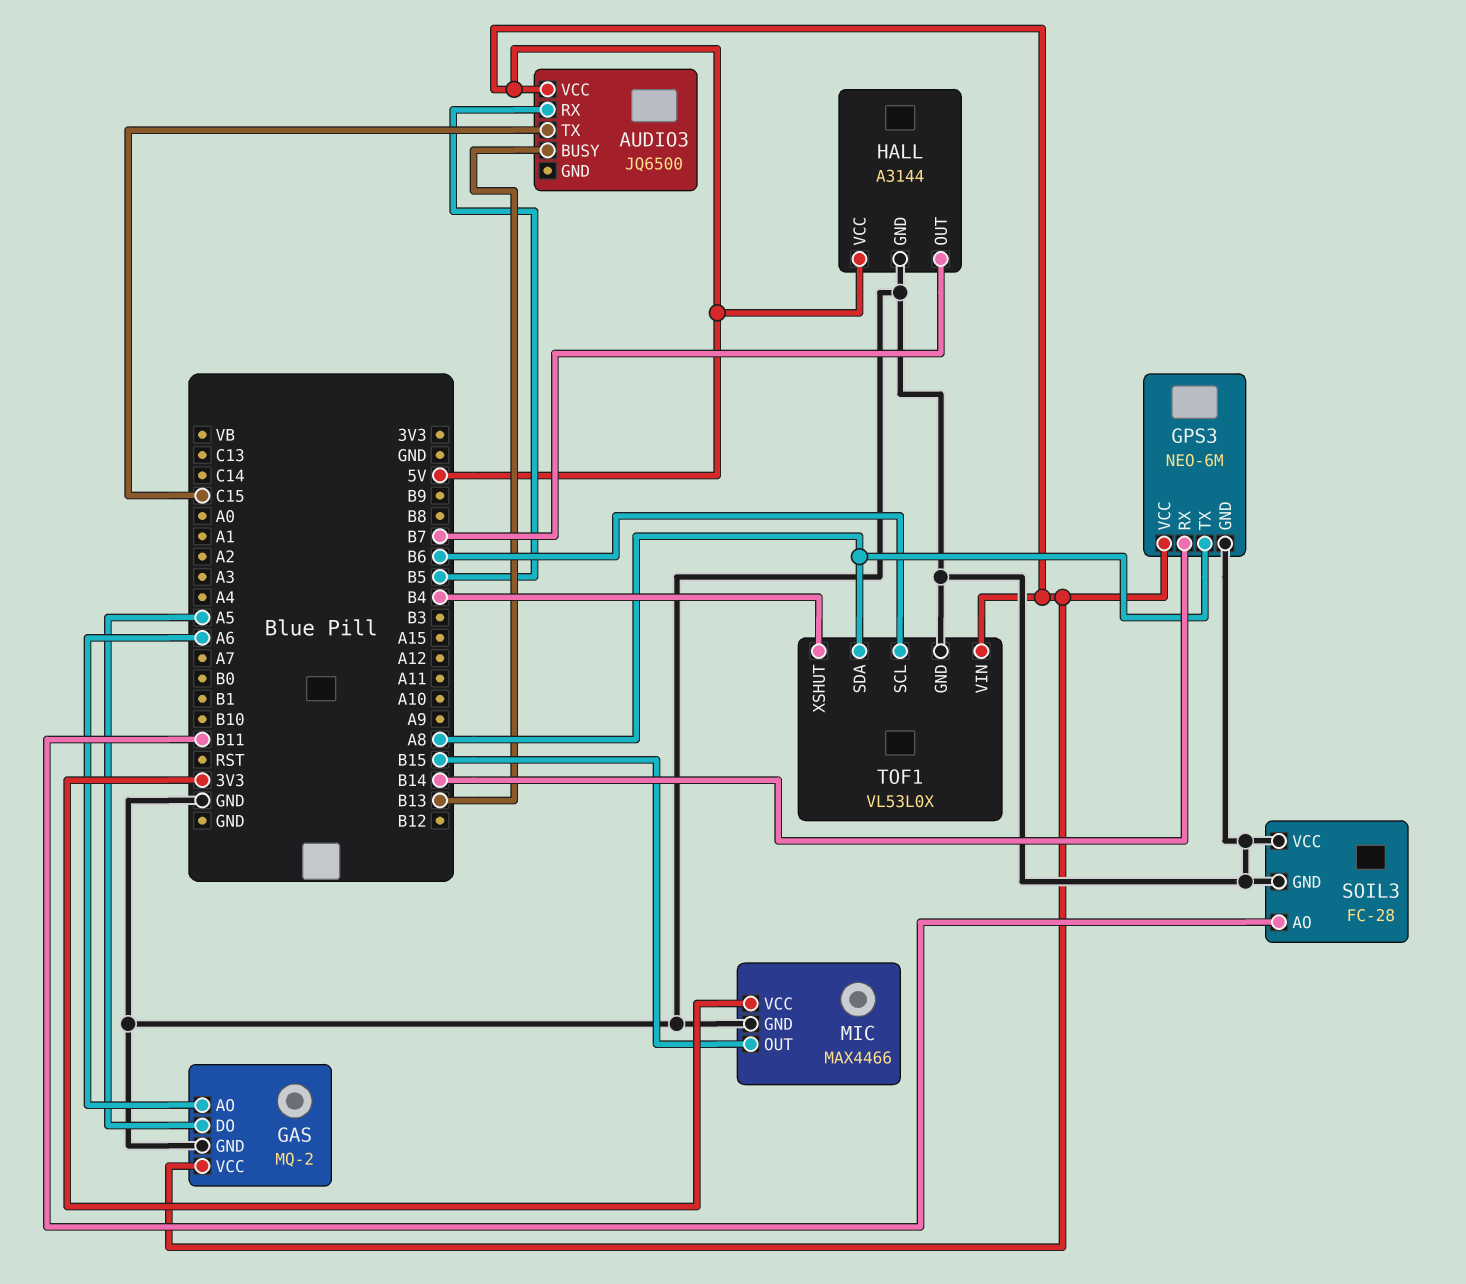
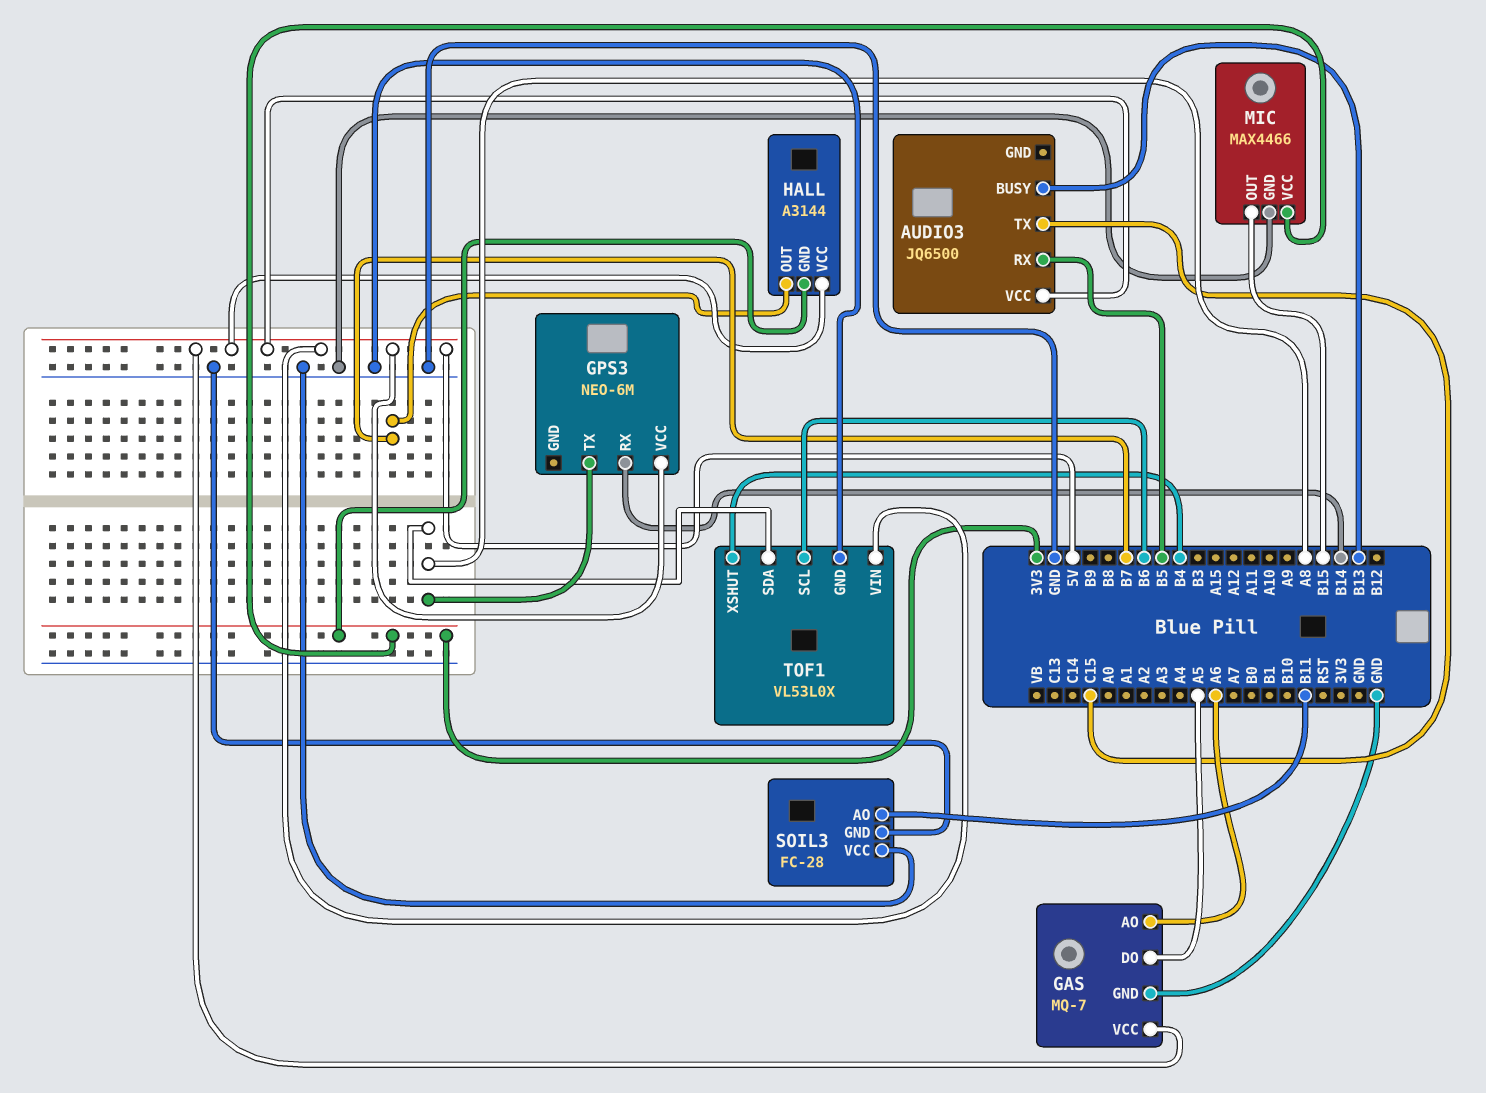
GAS: MQ-2 -> MQ-7
GPS3 pin GND: GND -> none
HALL pin GND: GND -> 3V3

